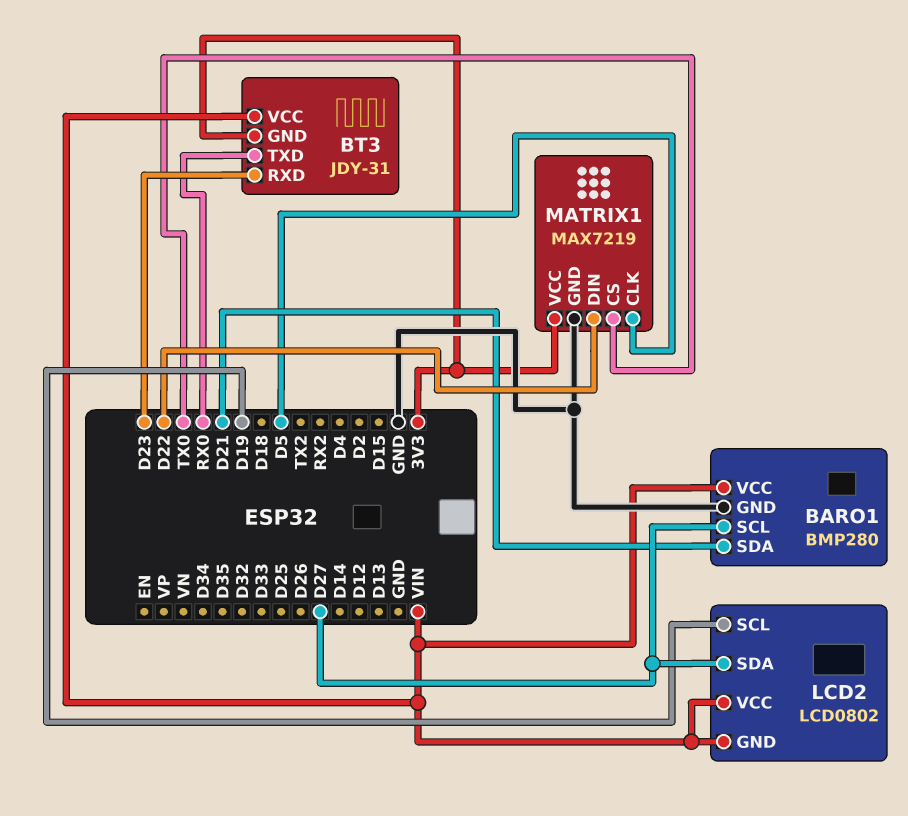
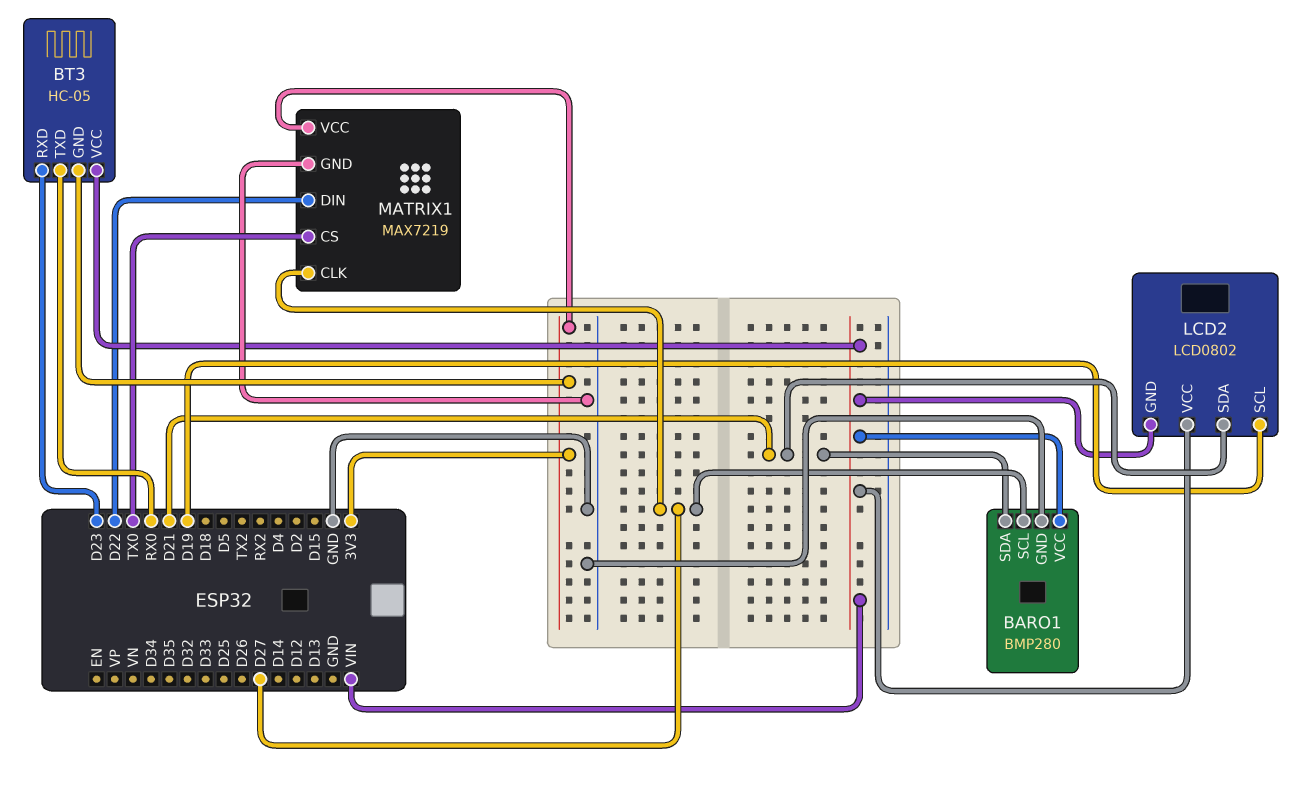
BT3: JDY-31 -> HC-05
LCD2 pin SDA: D27 -> D21
MATRIX1 pin CLK: D5 -> D27

